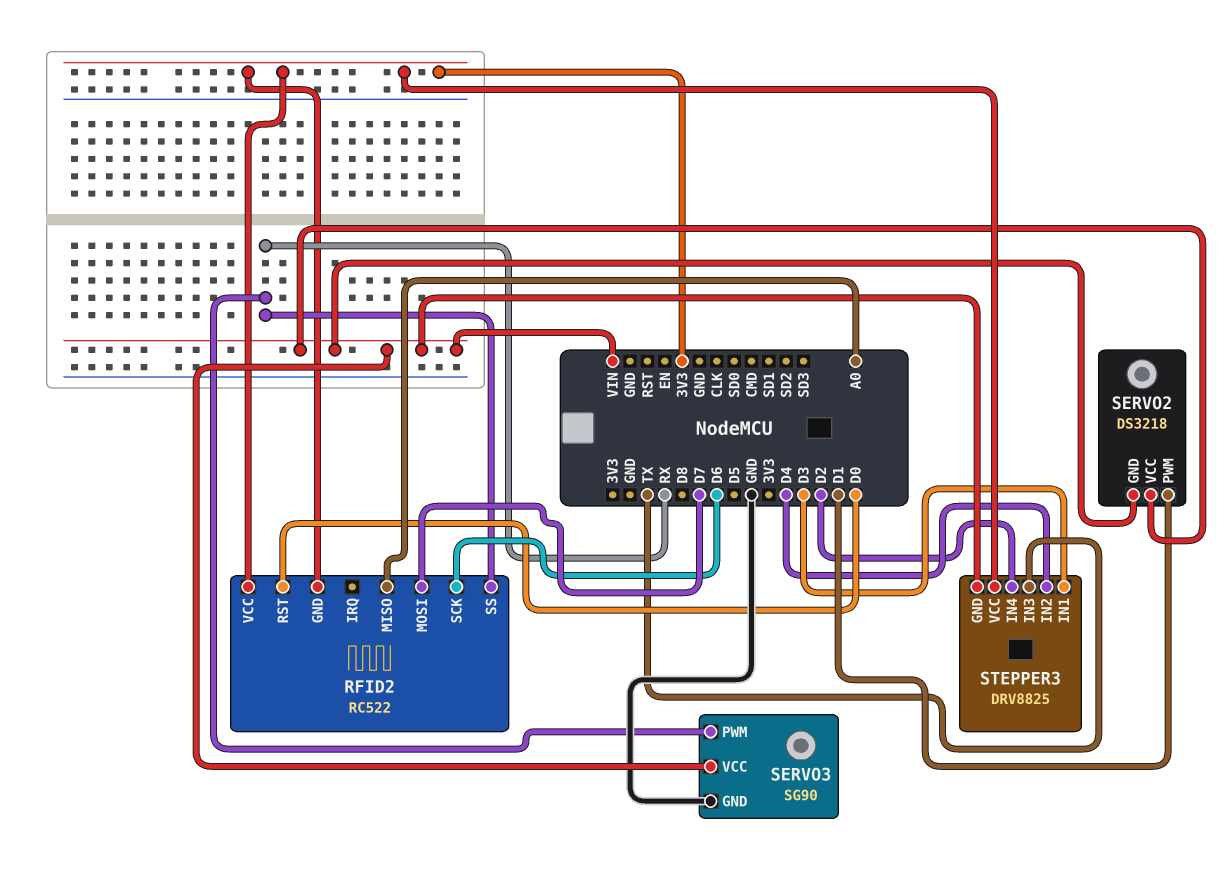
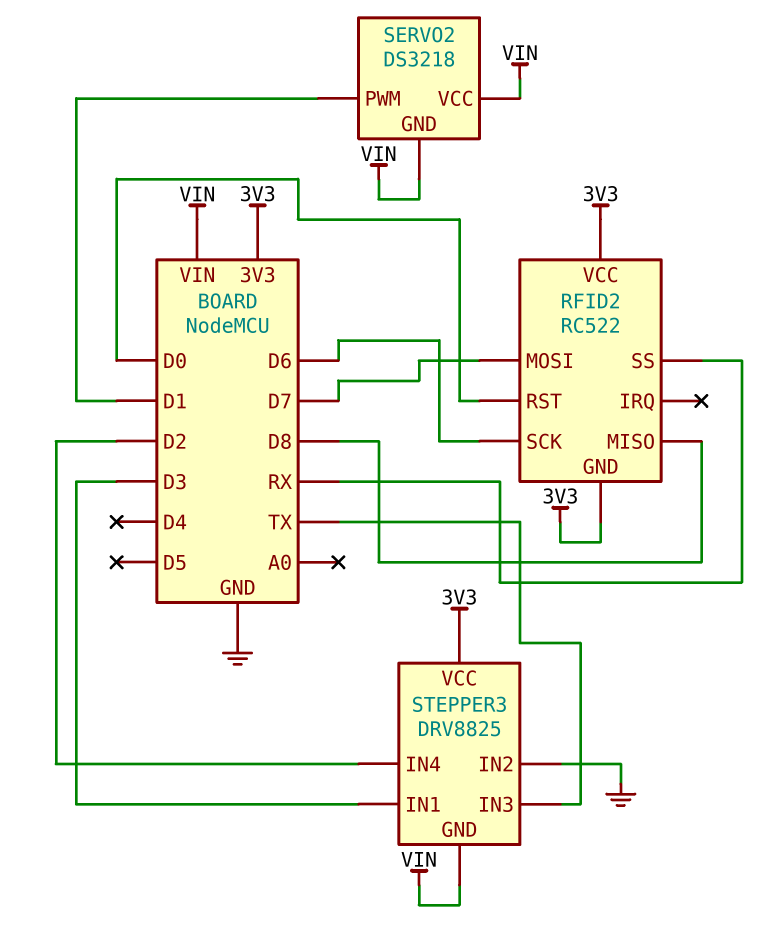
RFID2 pin MISO: A0 -> D8
SERVO3: SG90 -> none
SERVO3 pin GND: GND -> none
SERVO3 pin PWM: RX -> none
SERVO3 pin VCC: VIN -> none
STEPPER3 pin IN2: D4 -> GND

